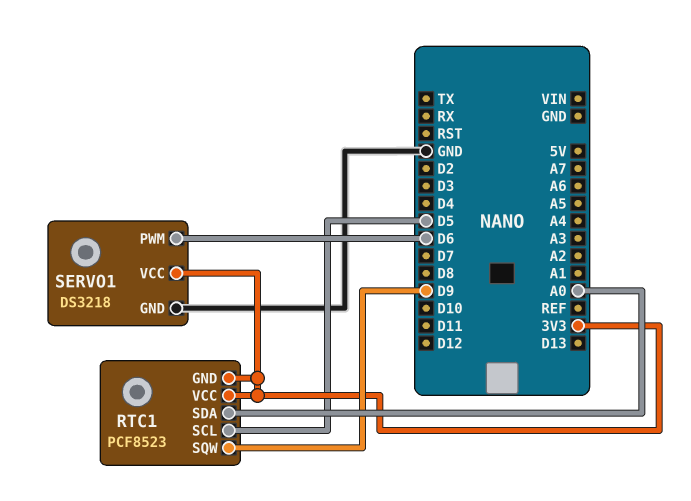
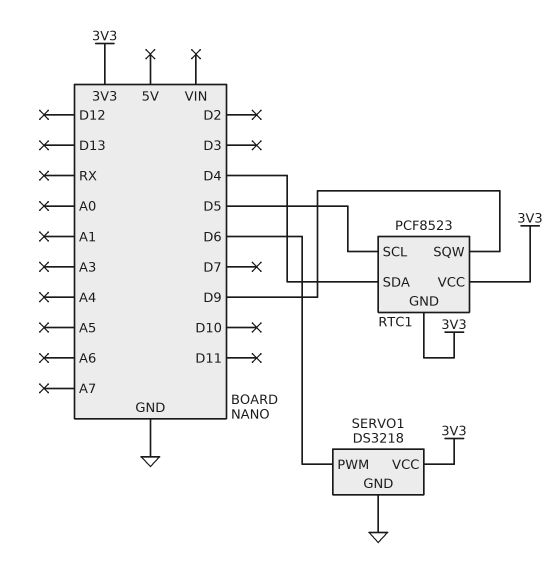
RTC1 pin SDA: A0 -> D4

